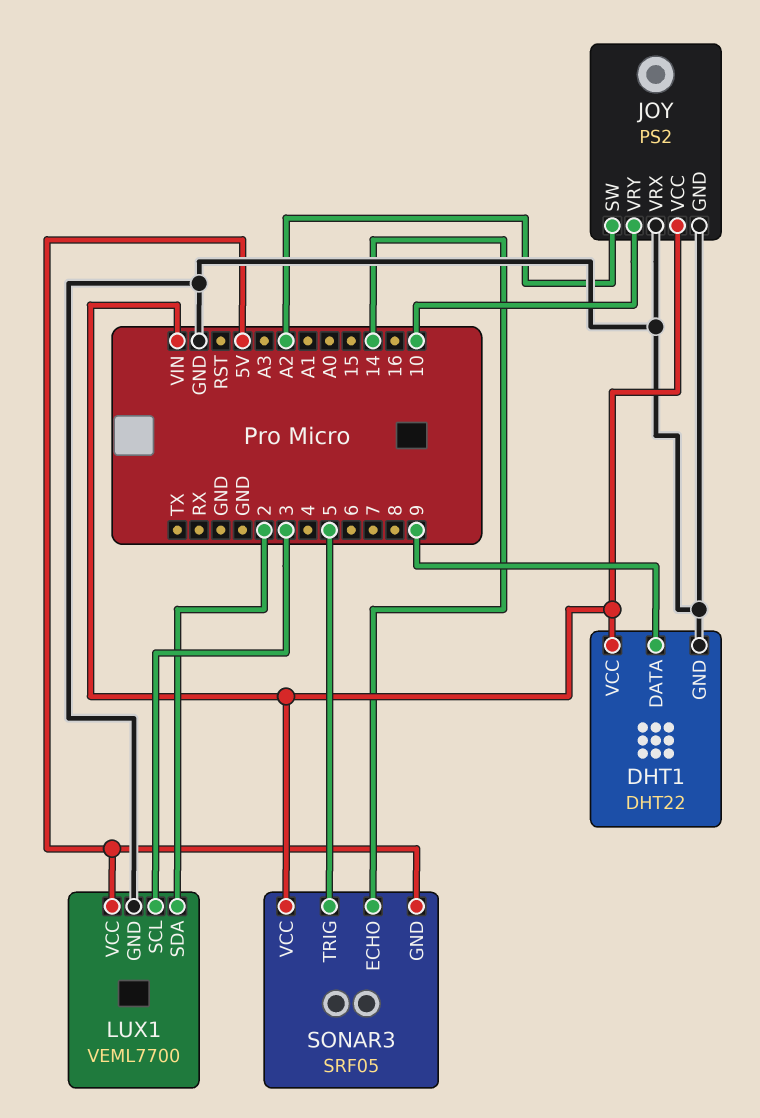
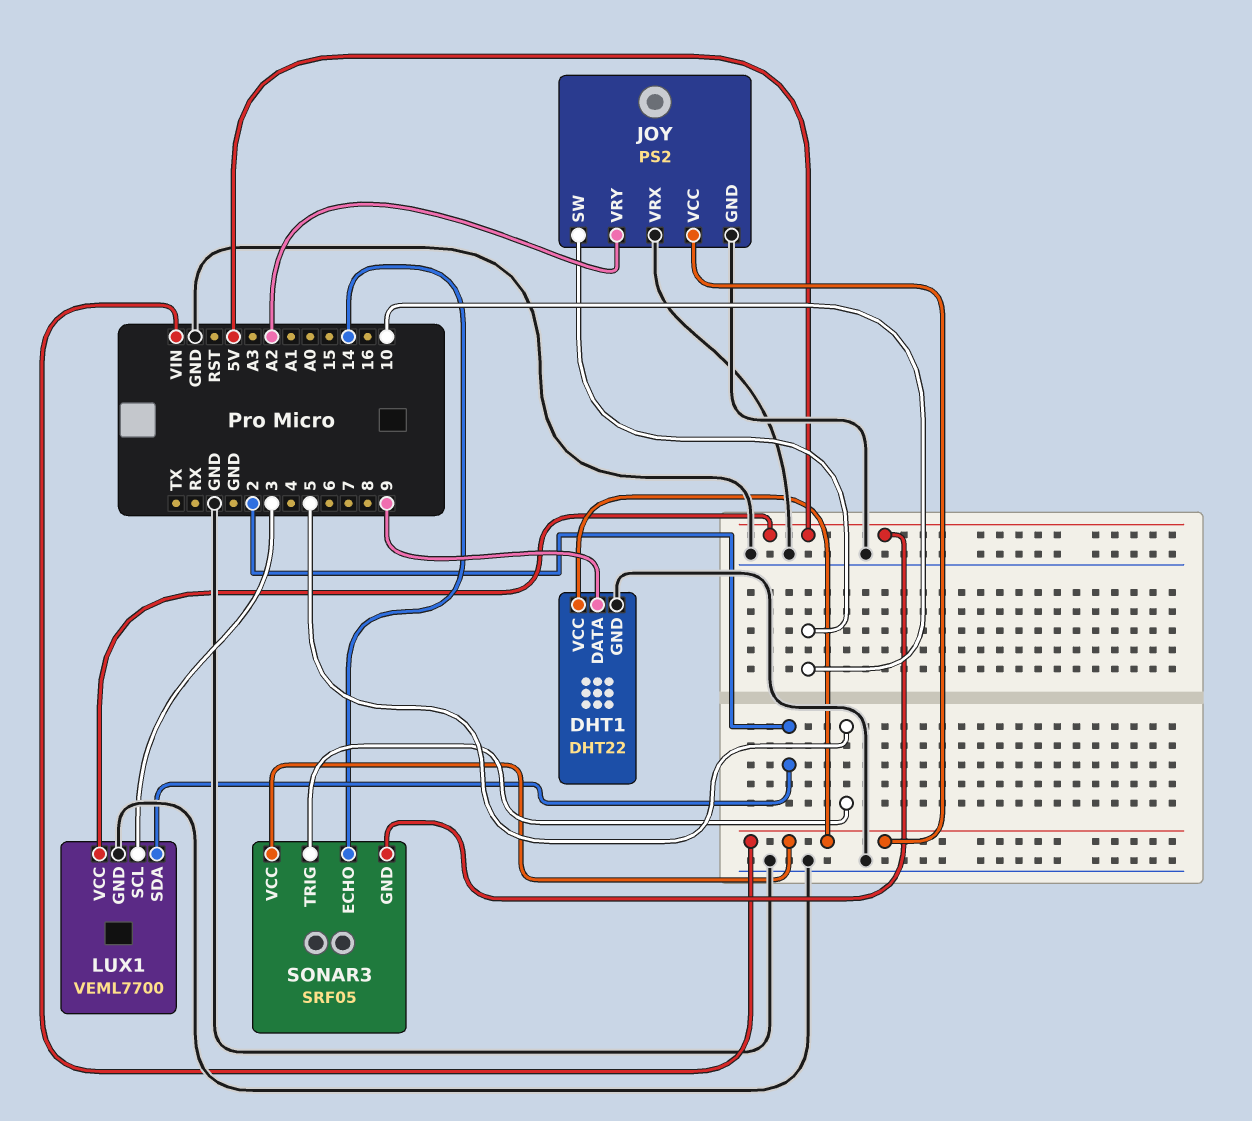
JOY pin SW: A2 -> 10
JOY pin VRY: 10 -> A2

